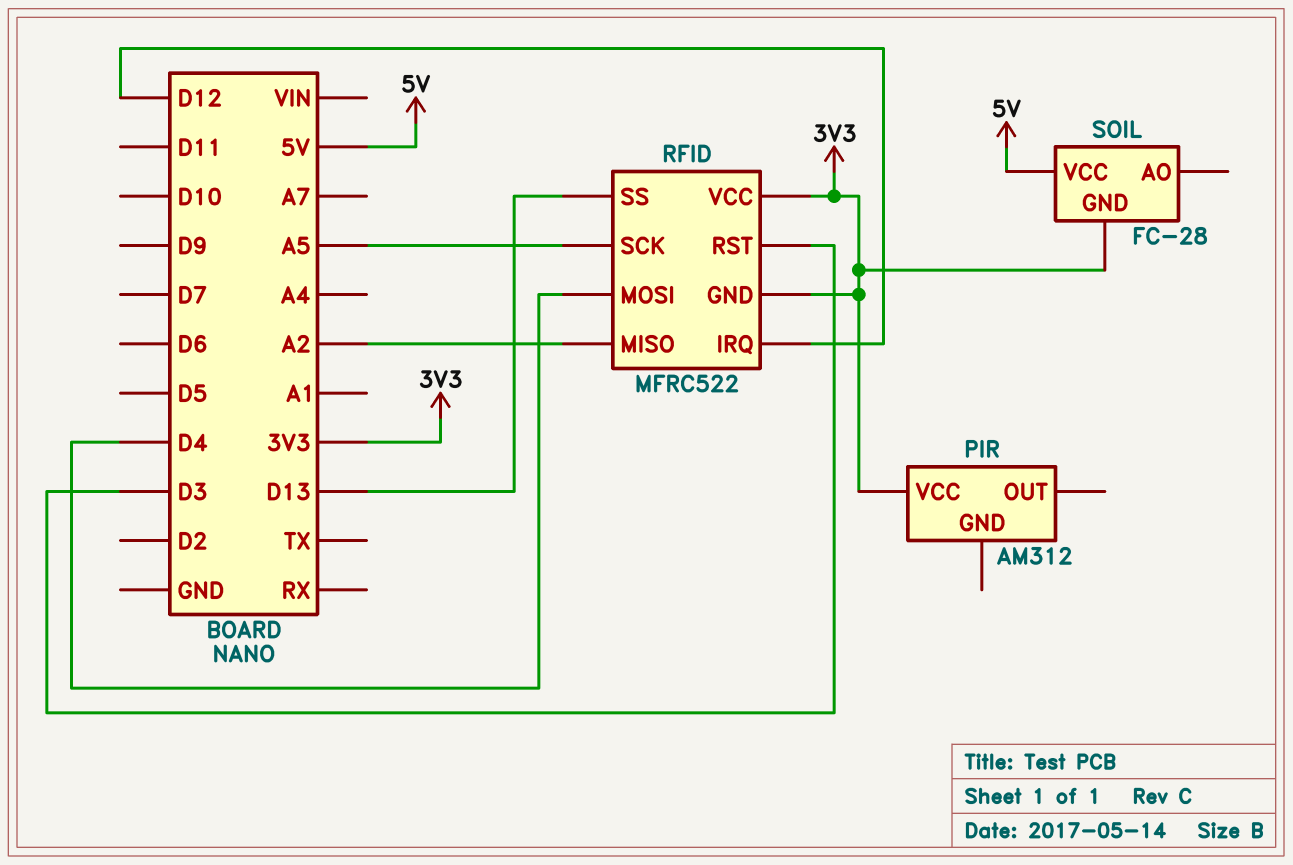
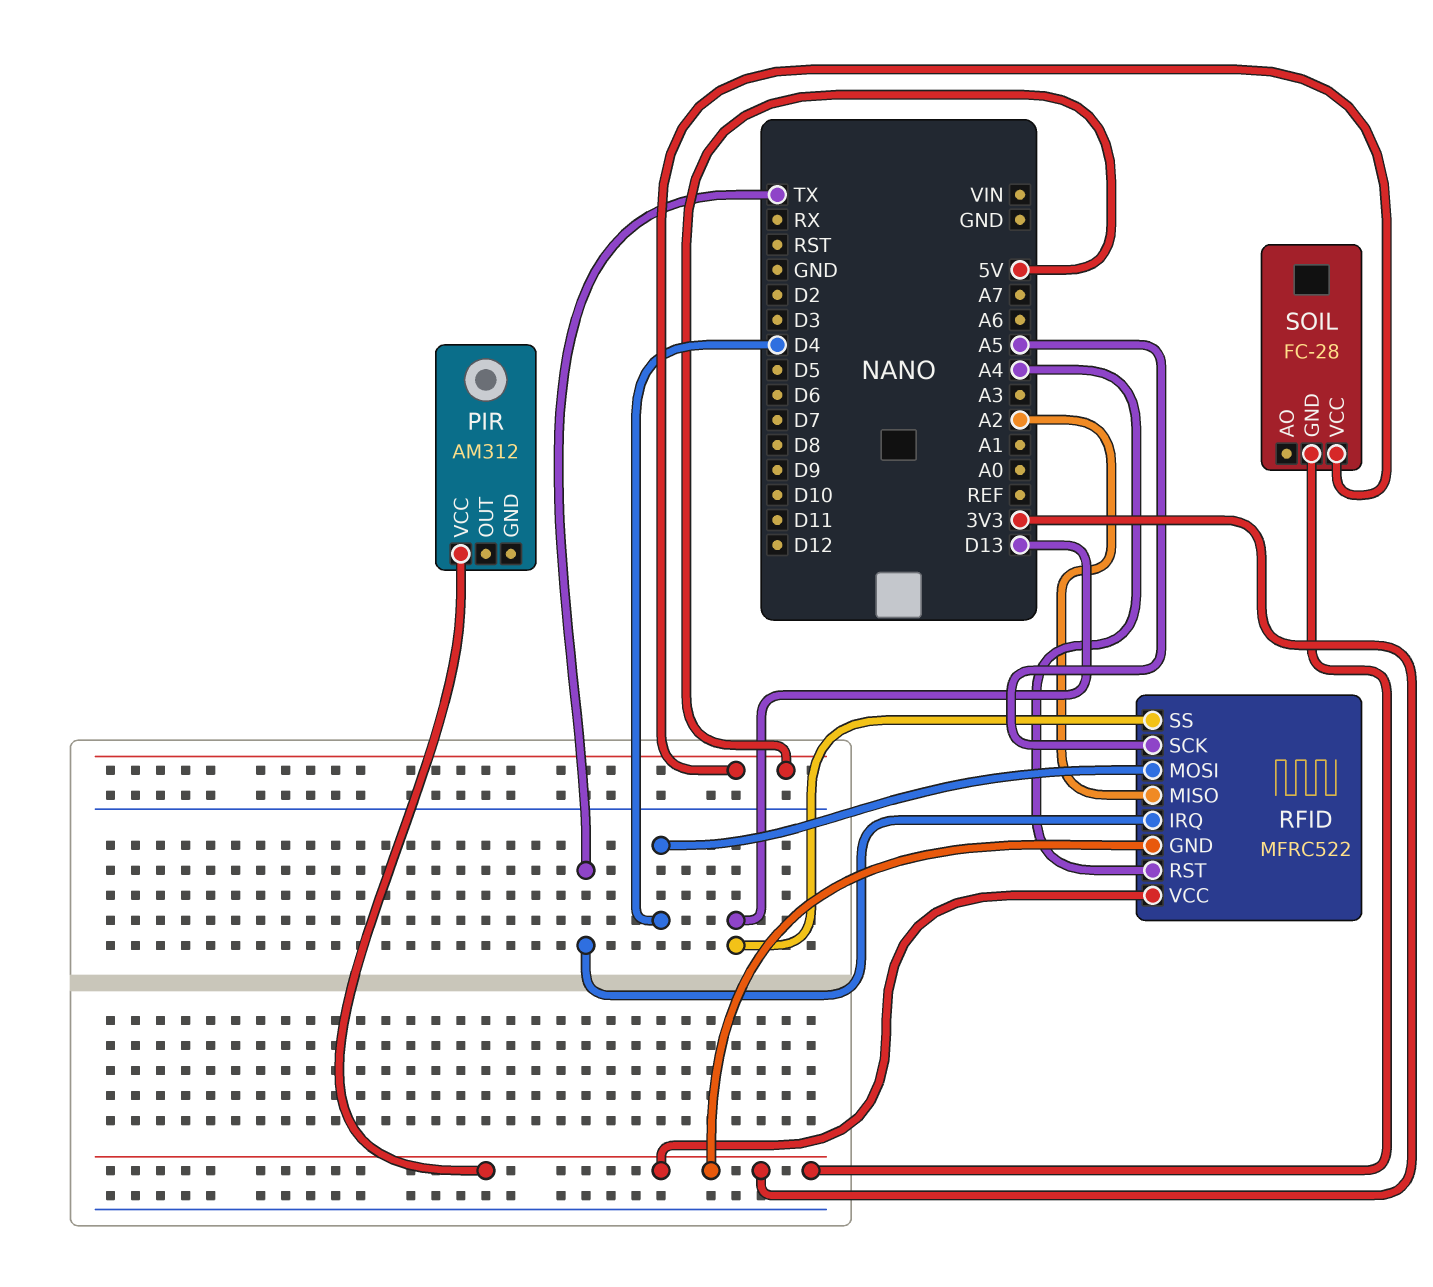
RFID pin IRQ: D12 -> TX
RFID pin RST: D3 -> A4

